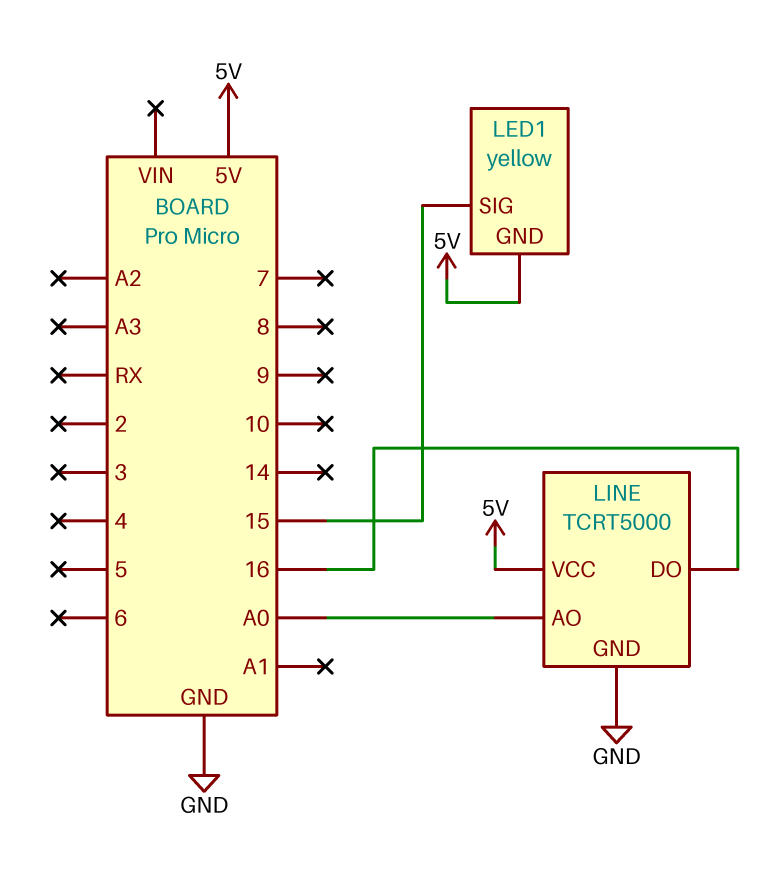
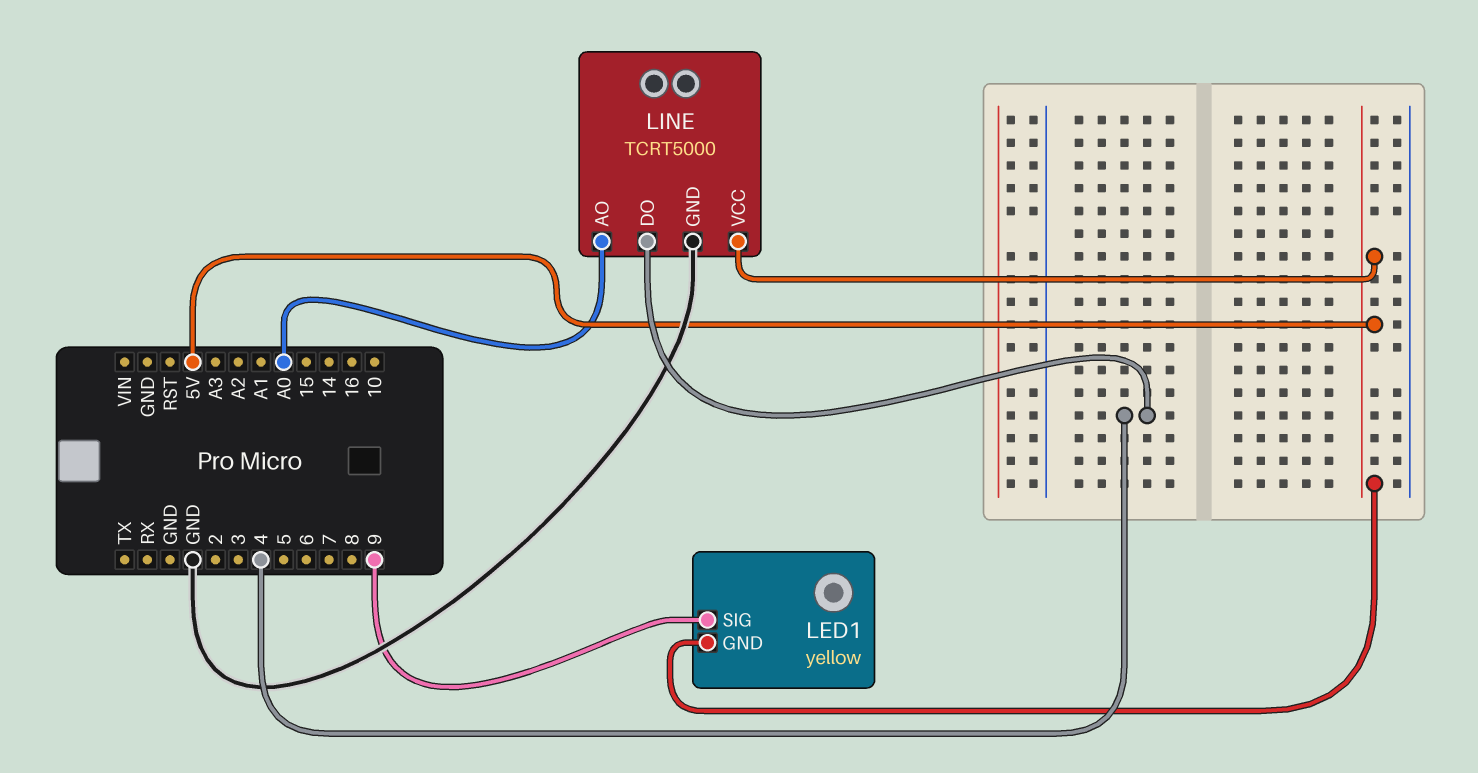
LED1 pin SIG: 15 -> 9
LINE pin DO: 16 -> 4

